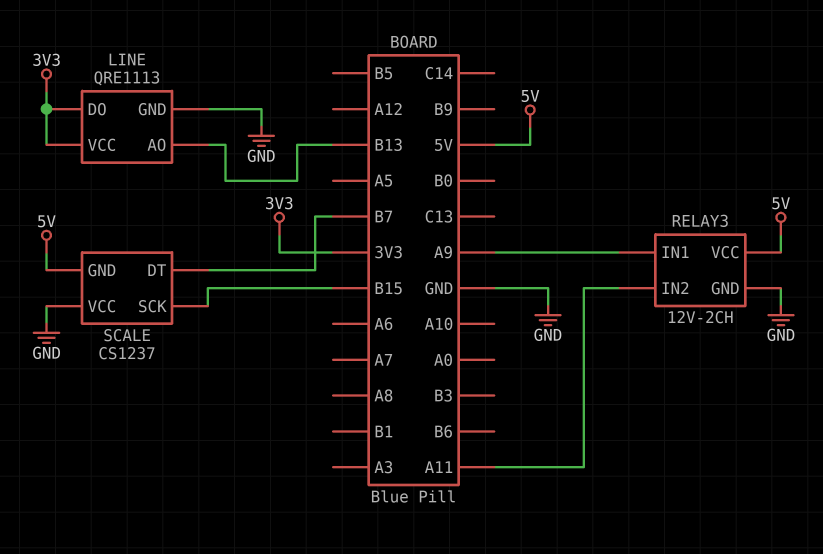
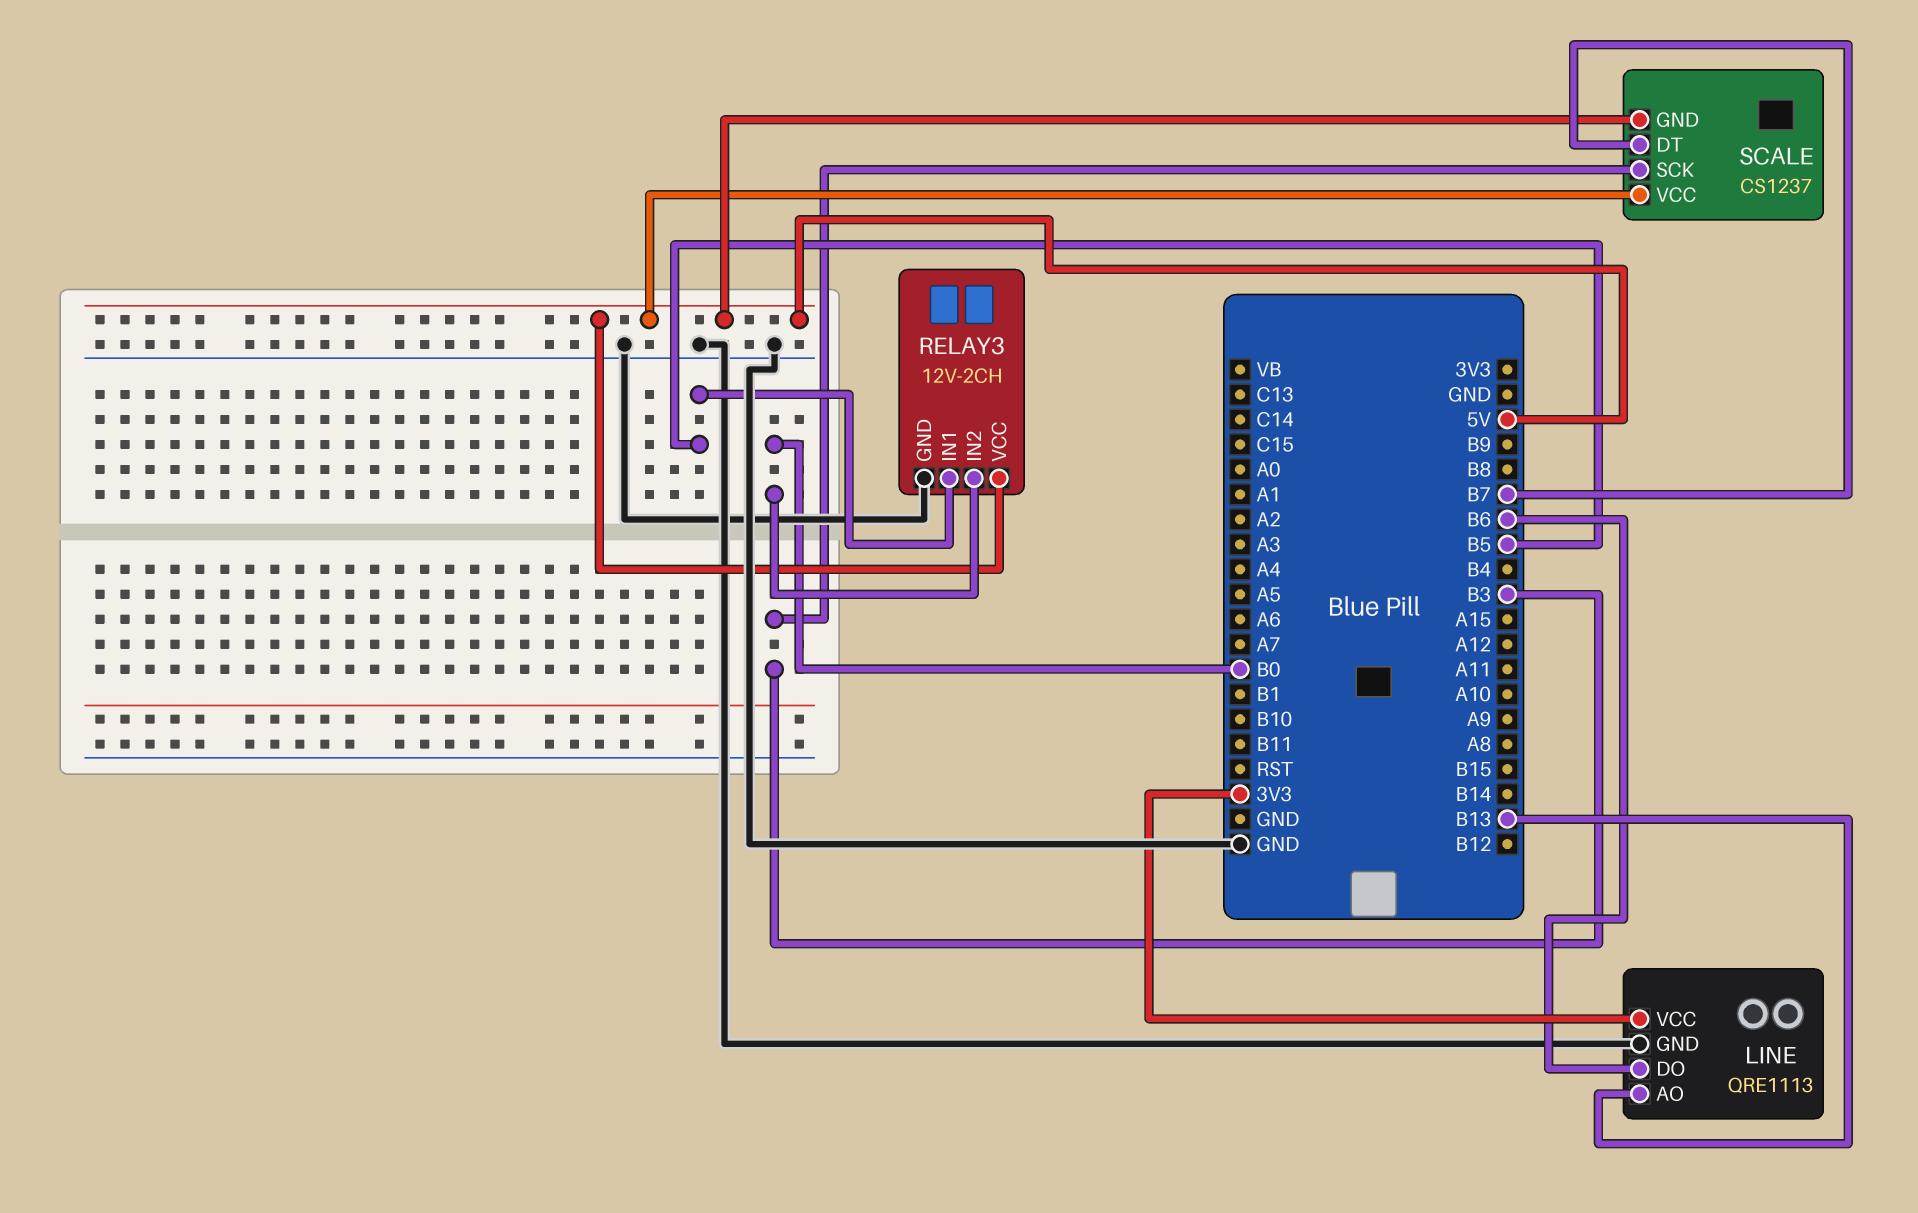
LINE pin DO: 3V3 -> B6
RELAY3 pin IN1: A9 -> B5
RELAY3 pin IN2: A11 -> B0
SCALE pin SCK: B15 -> B3
SCALE pin VCC: GND -> 5V

